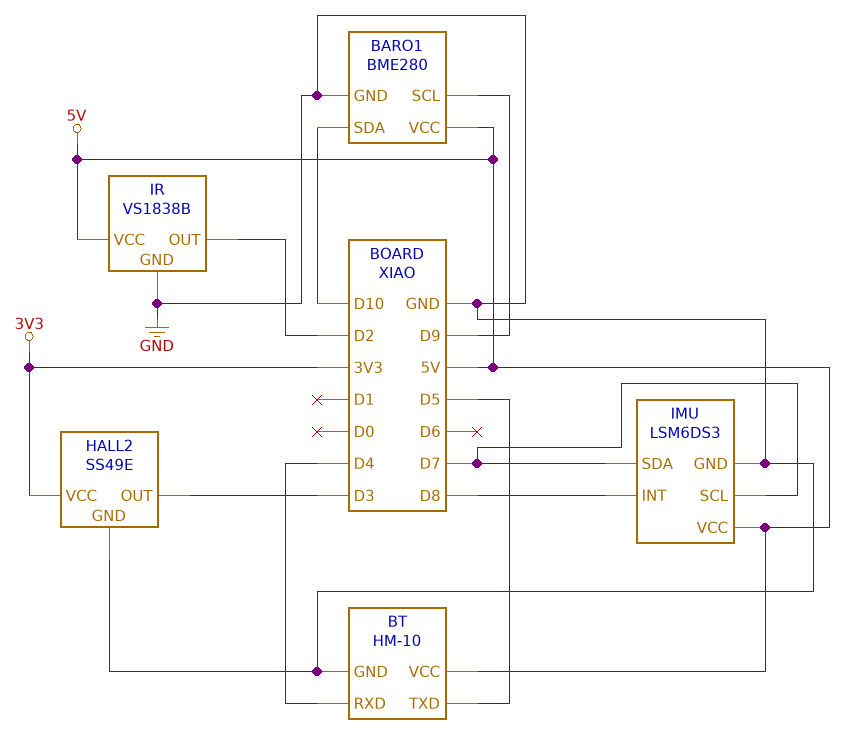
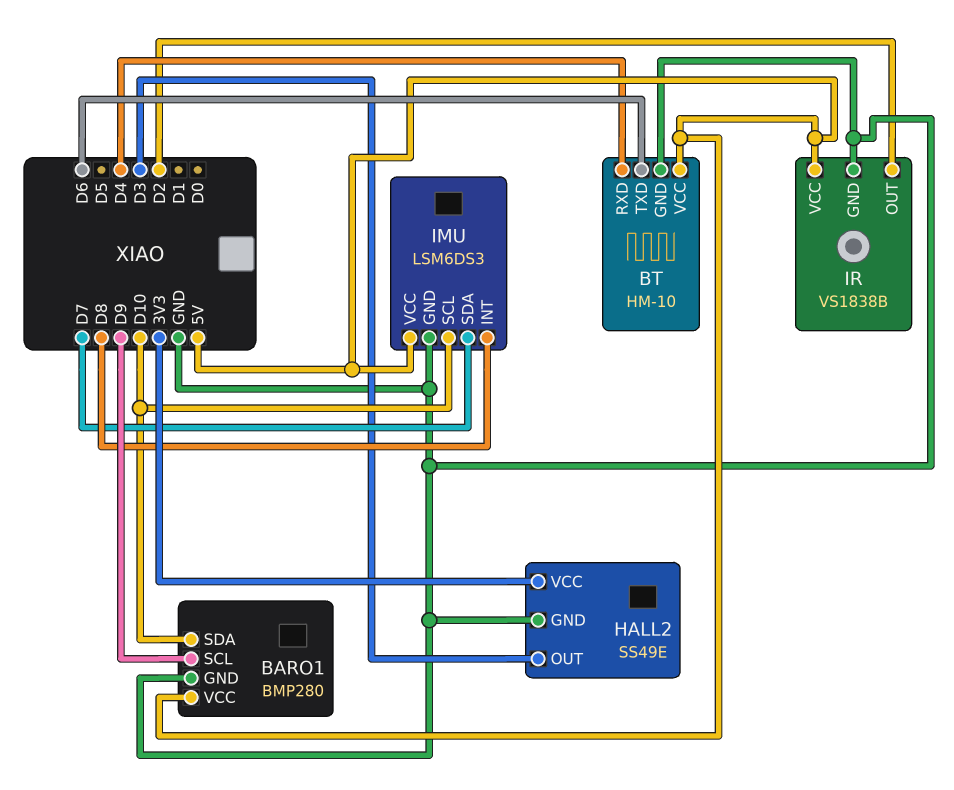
BARO1: BME280 -> BMP280
BT pin TXD: D5 -> D6
IMU pin SCL: D7 -> D10

